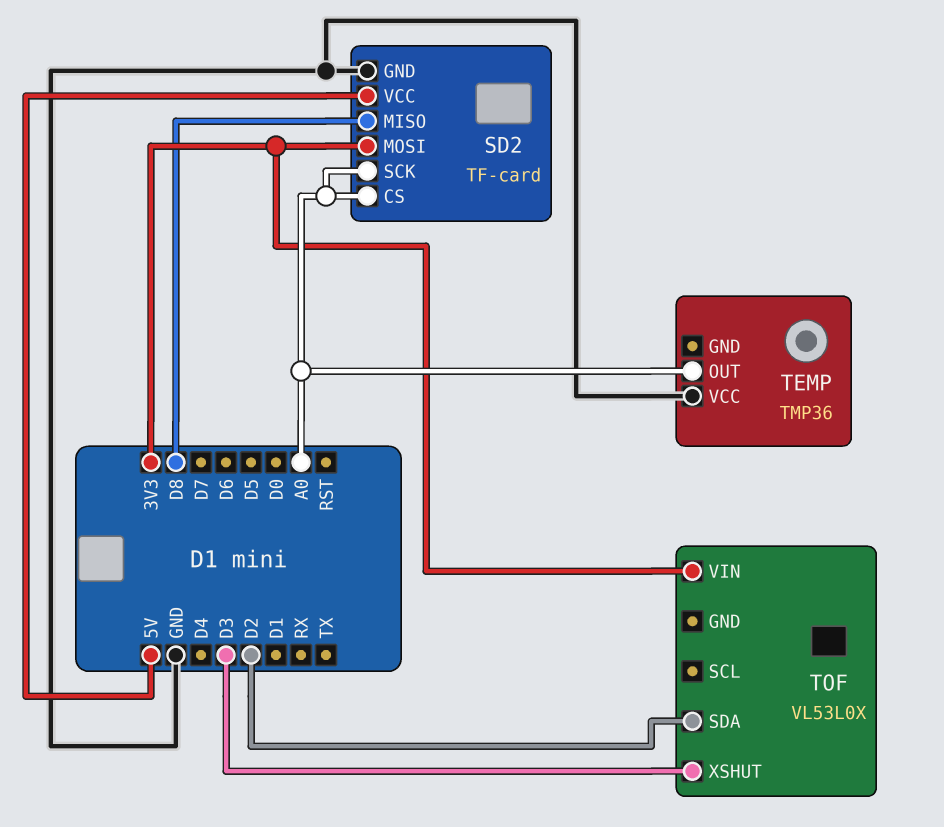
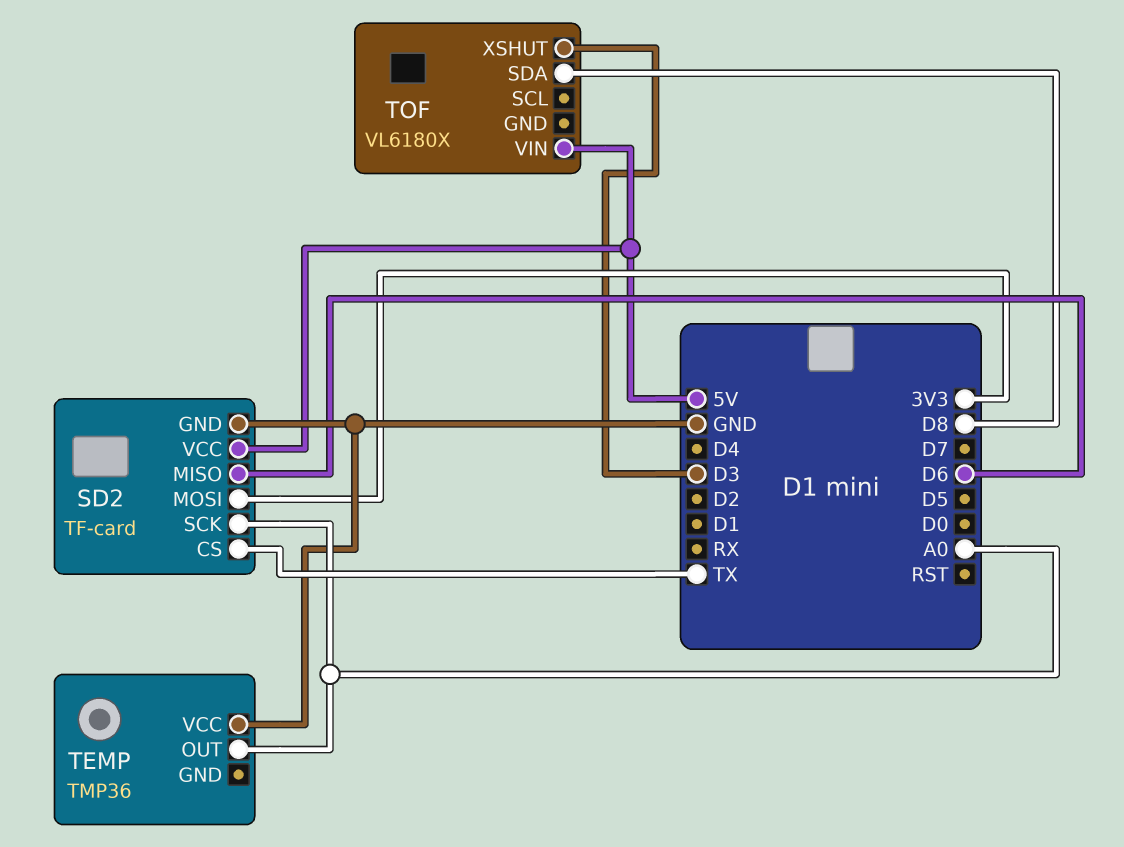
SD2 pin CS: A0 -> TX
SD2 pin MISO: D8 -> D6
TOF: VL53L0X -> VL6180X
TOF pin SDA: D2 -> D8
TOF pin VIN: 3V3 -> 5V

